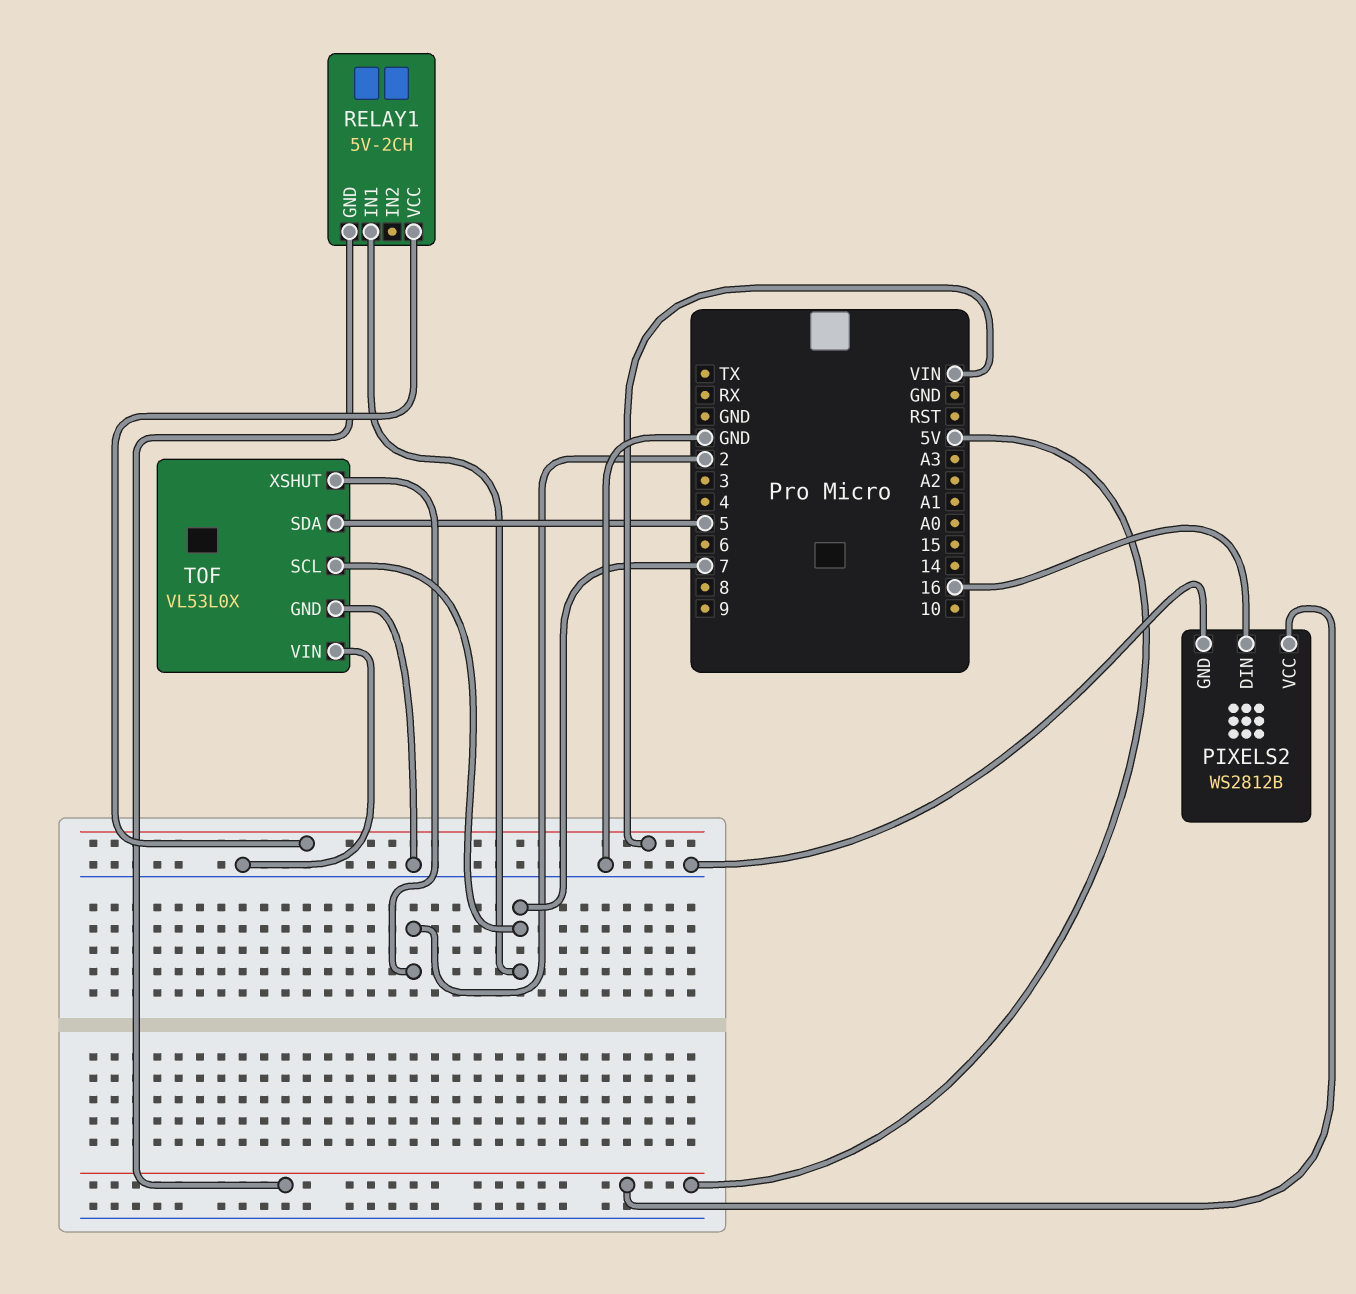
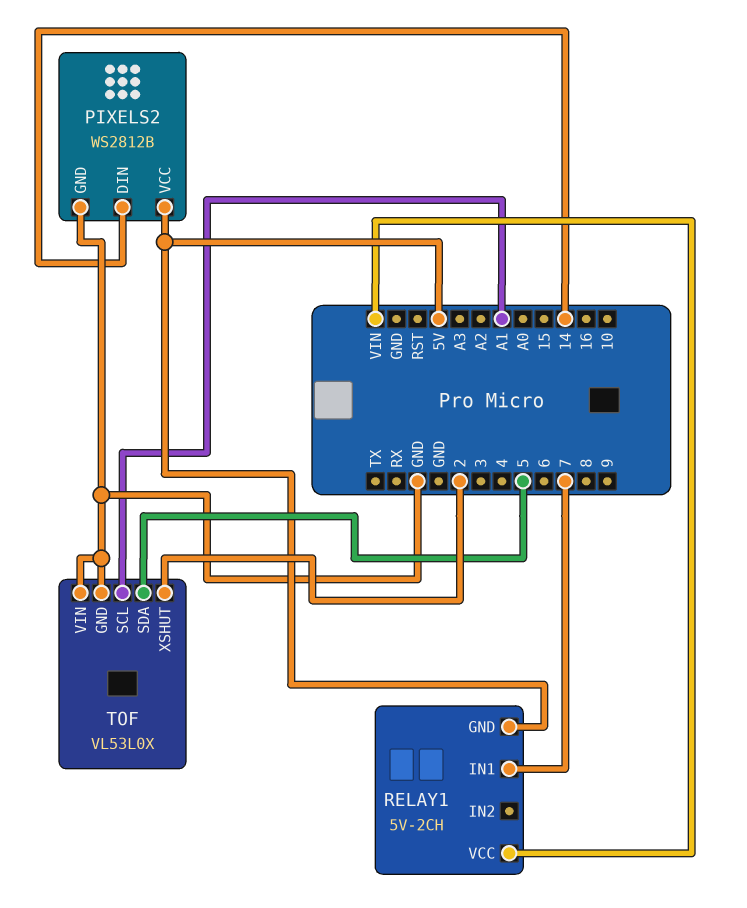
PIXELS2 pin DIN: 16 -> 14
TOF pin SCL: 7 -> A1

